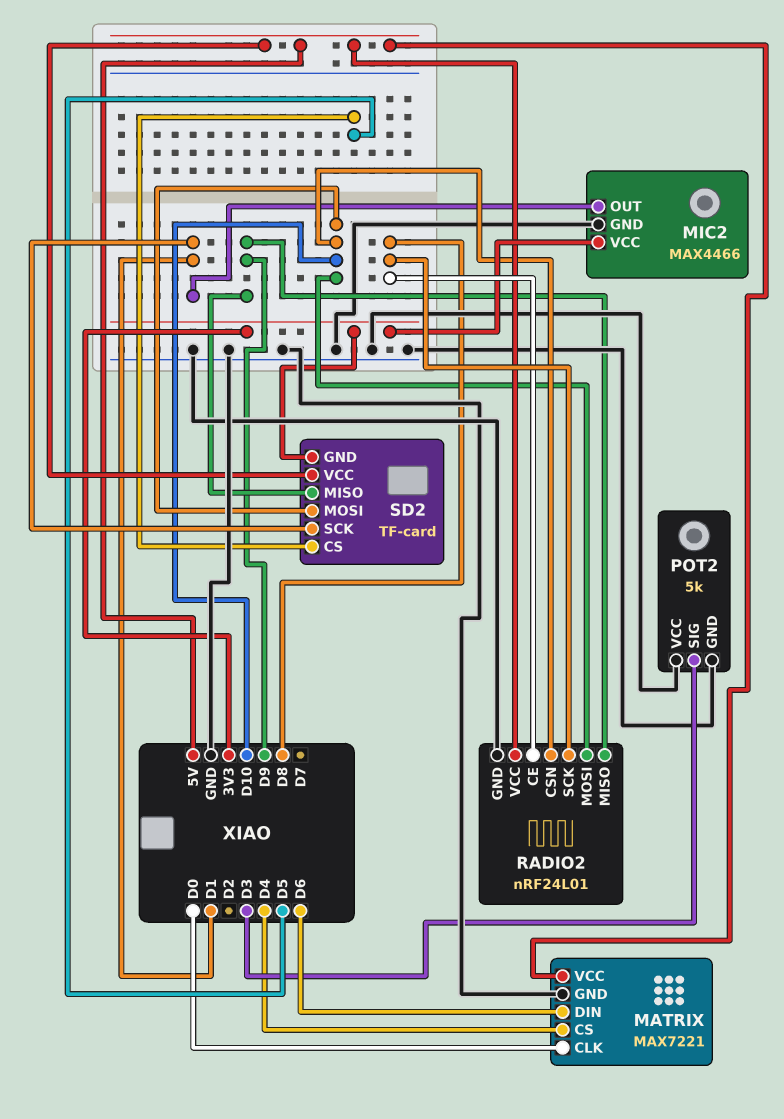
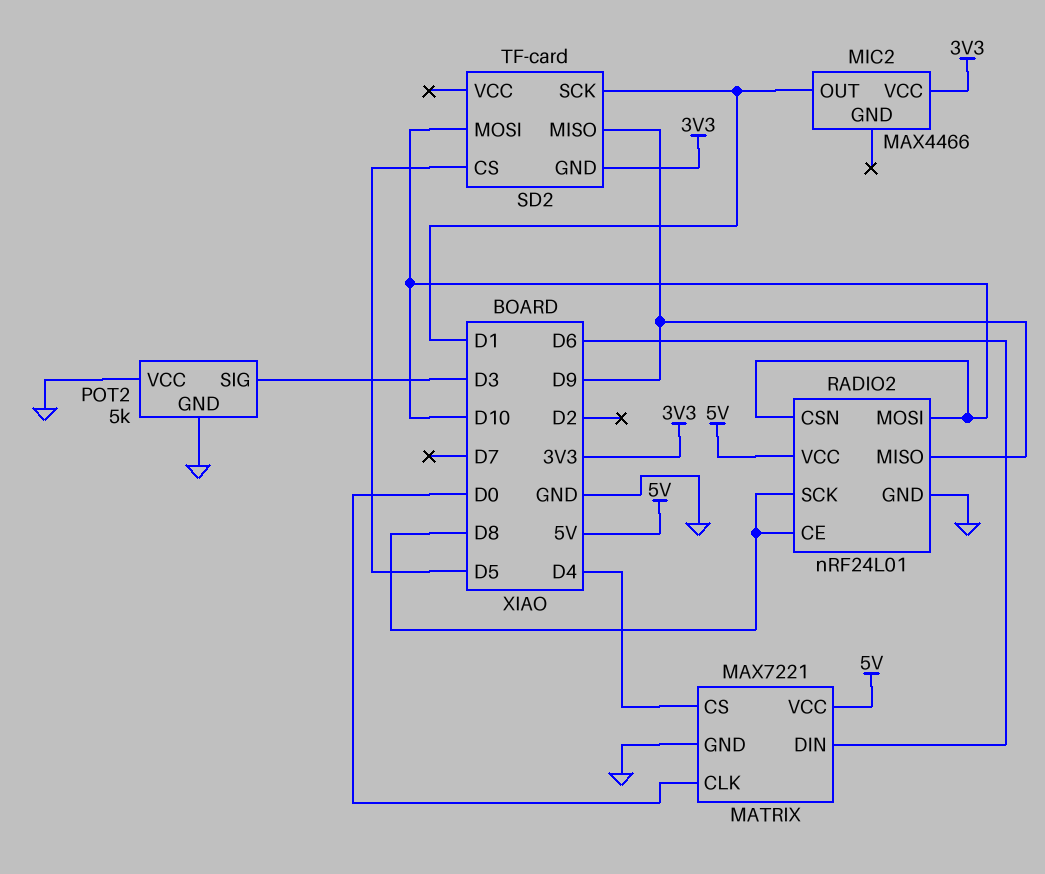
MIC2 pin GND: GND -> none
SD2 pin VCC: 5V -> none

